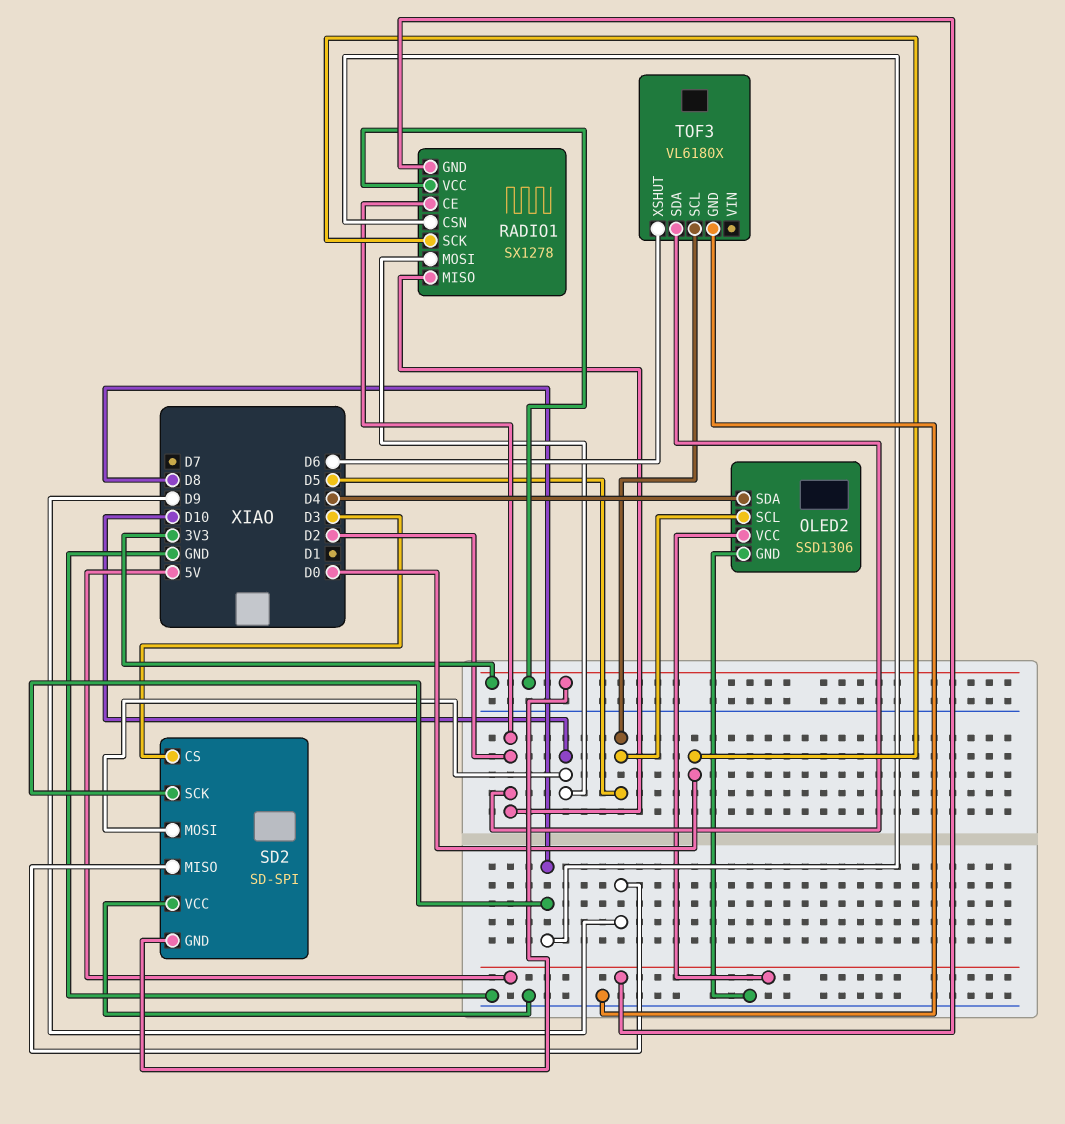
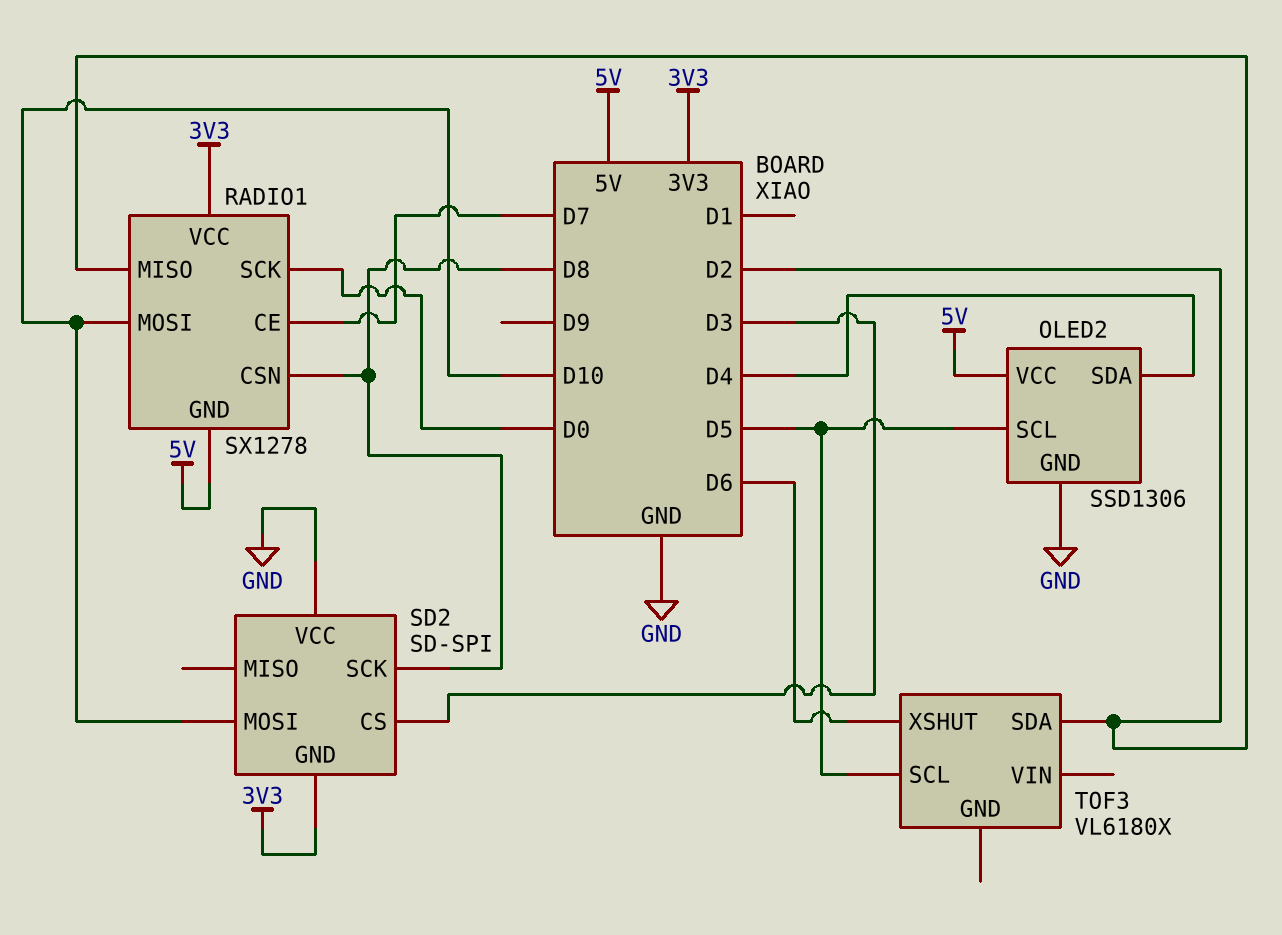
RADIO1 pin CE: D2 -> D7
SD2 pin MISO: D9 -> none
TOF3 pin GND: GND -> none

